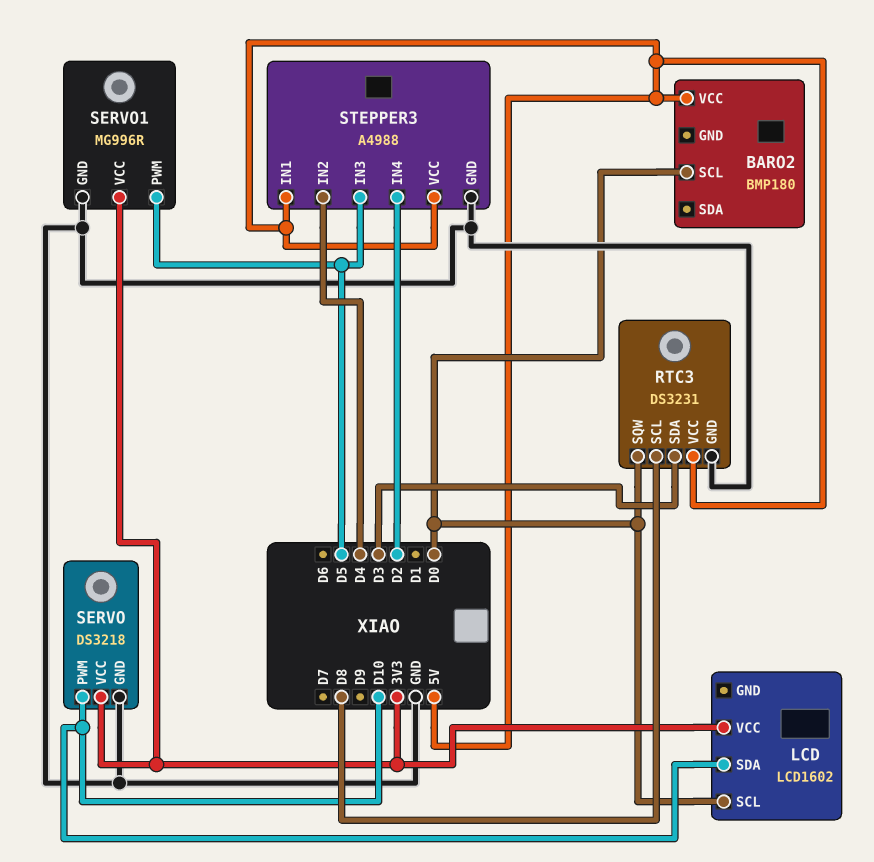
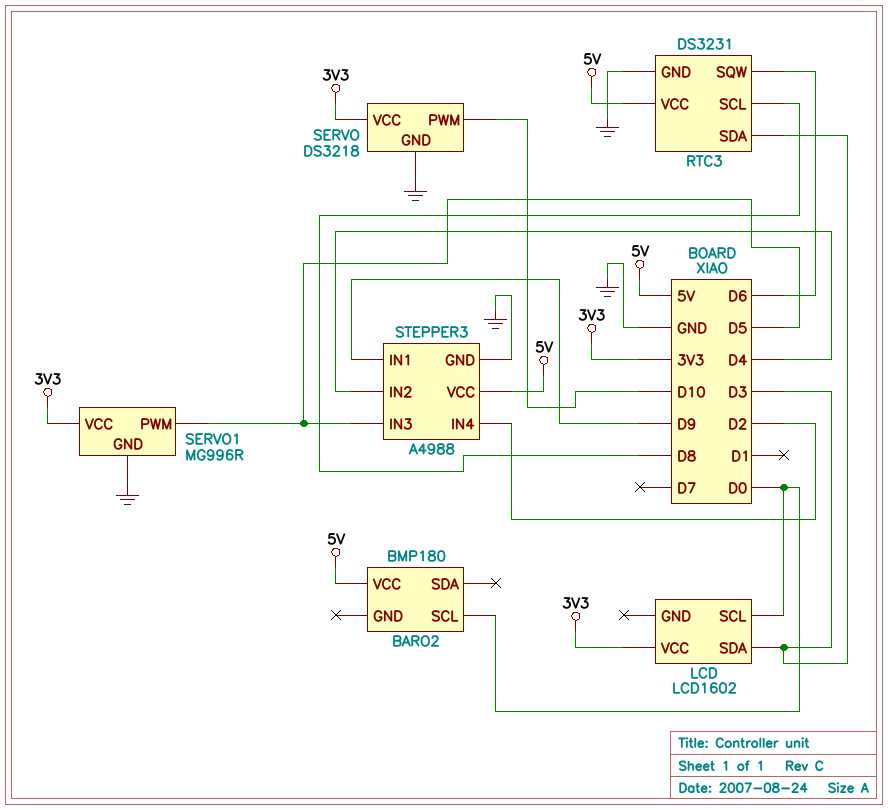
LCD pin SDA: D10 -> D3
RTC3 pin SQW: D0 -> D6
STEPPER3 pin IN1: 5V -> D9

